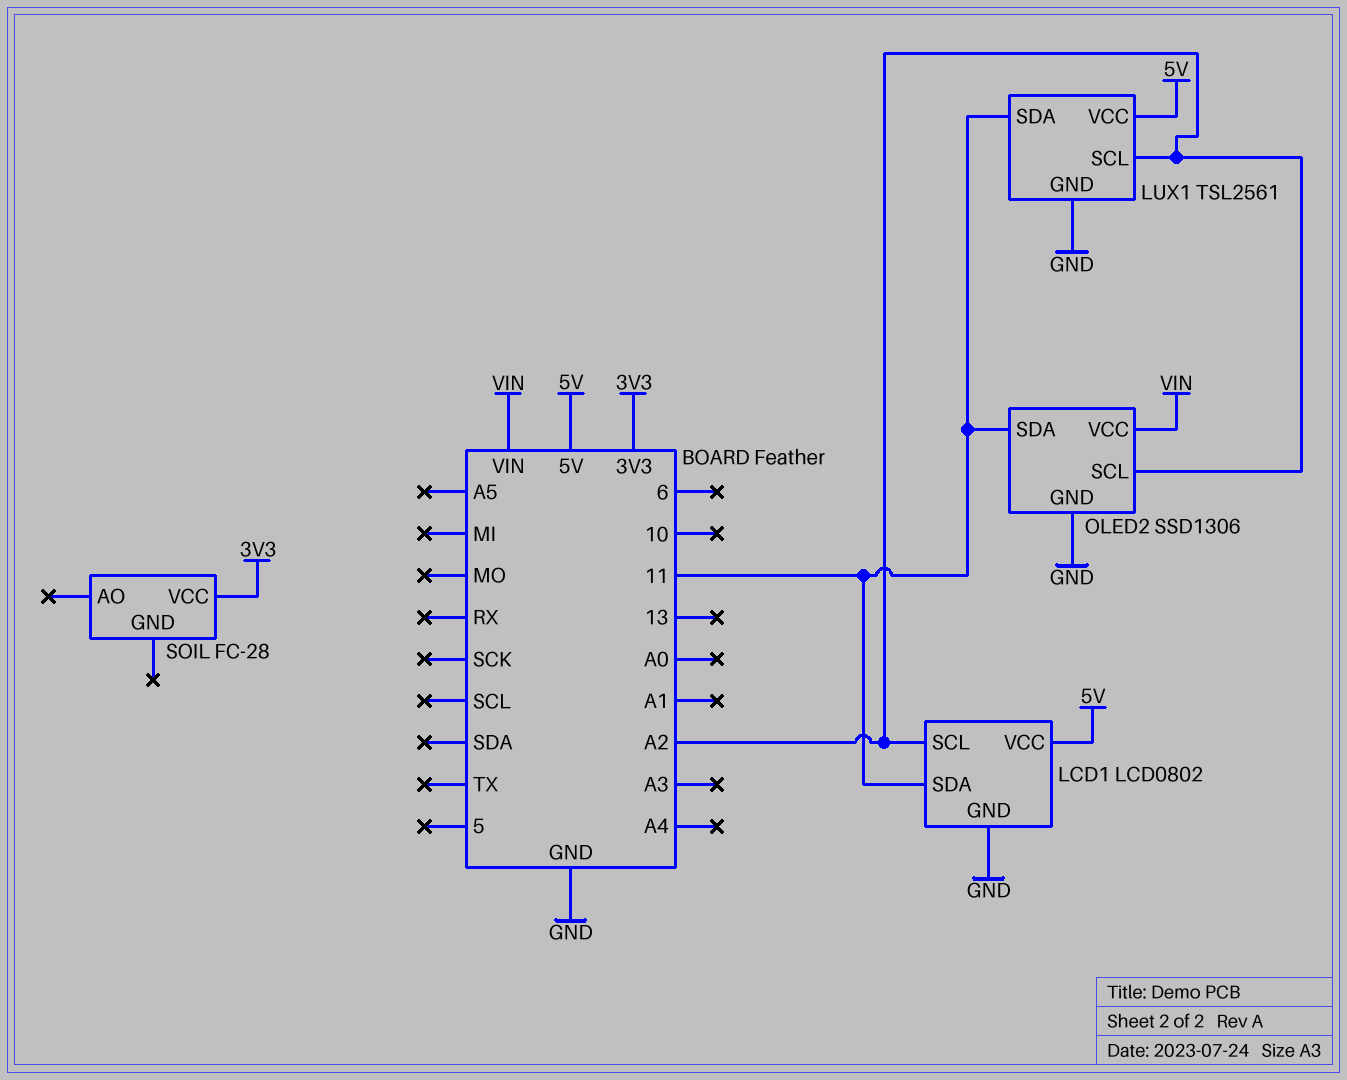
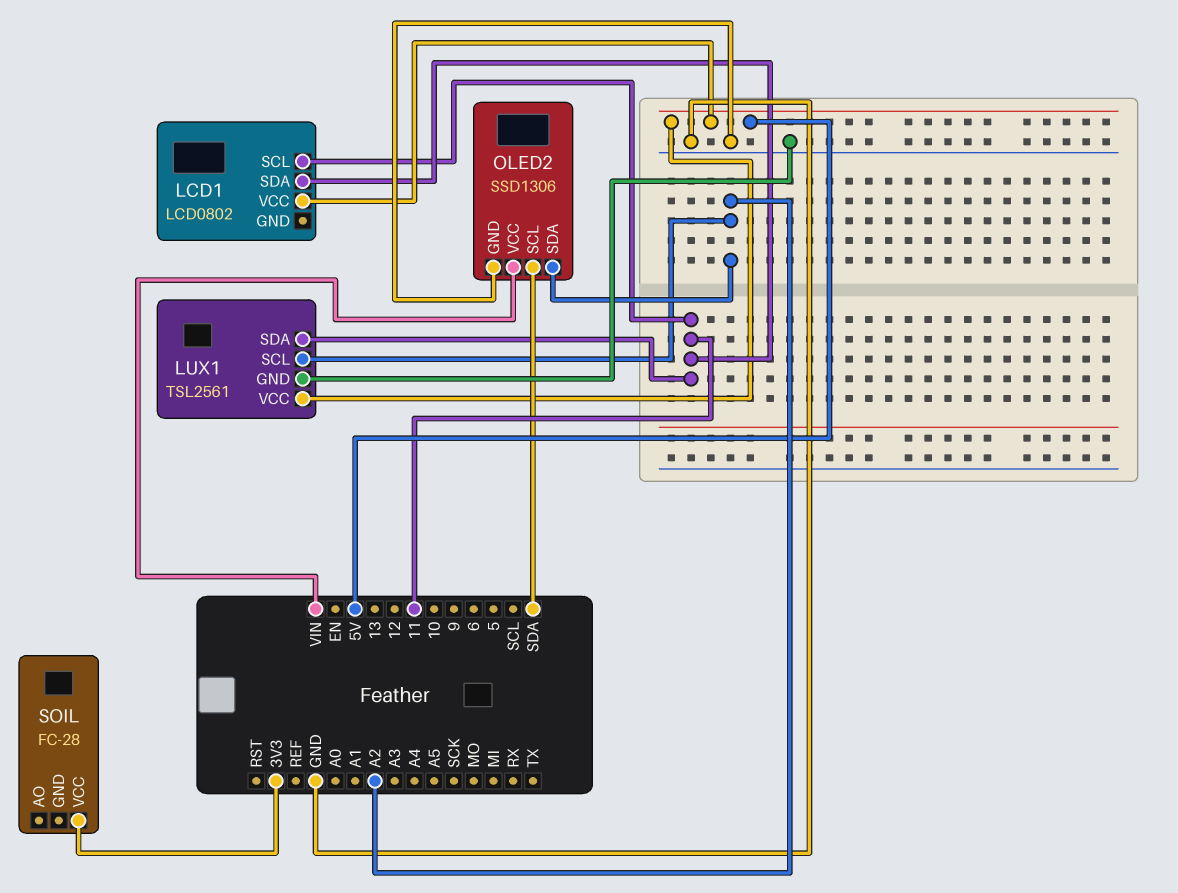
LCD1 pin GND: GND -> none
LCD1 pin SCL: A2 -> 11
OLED2 pin SCL: A2 -> SDA
OLED2 pin SDA: 11 -> A2

